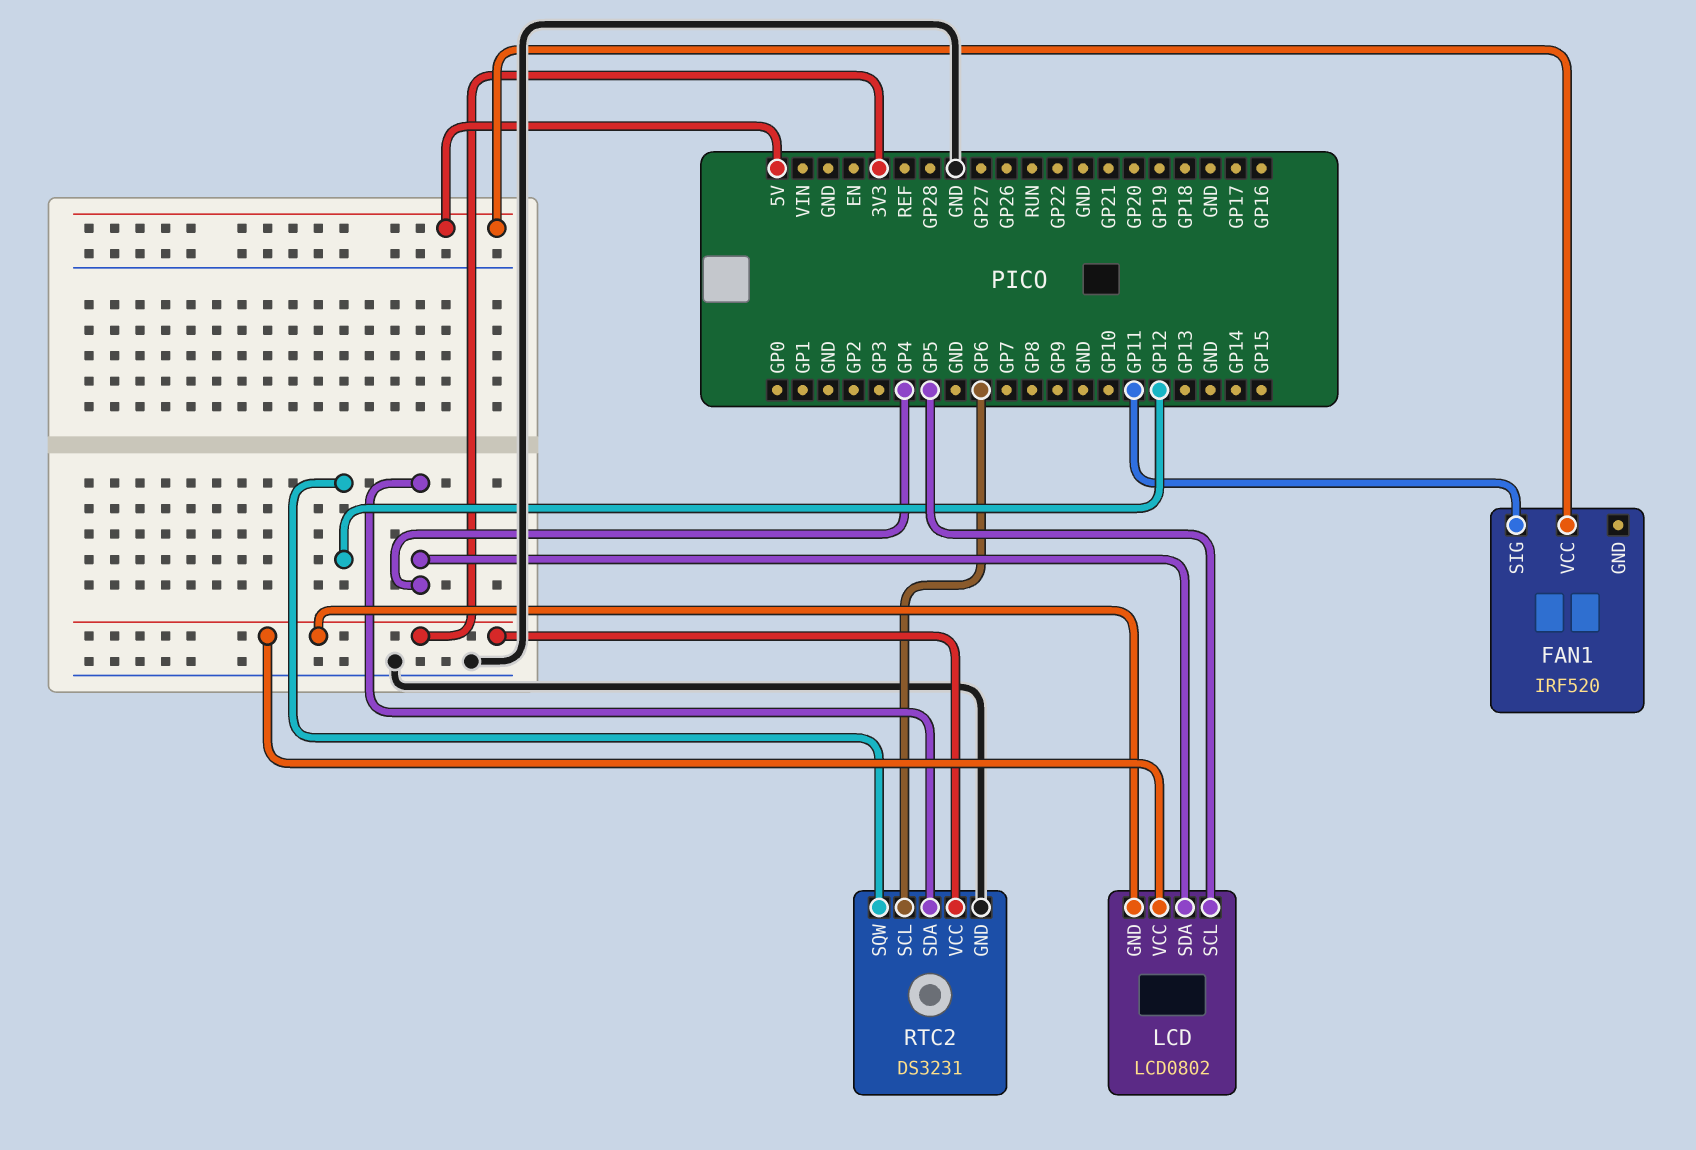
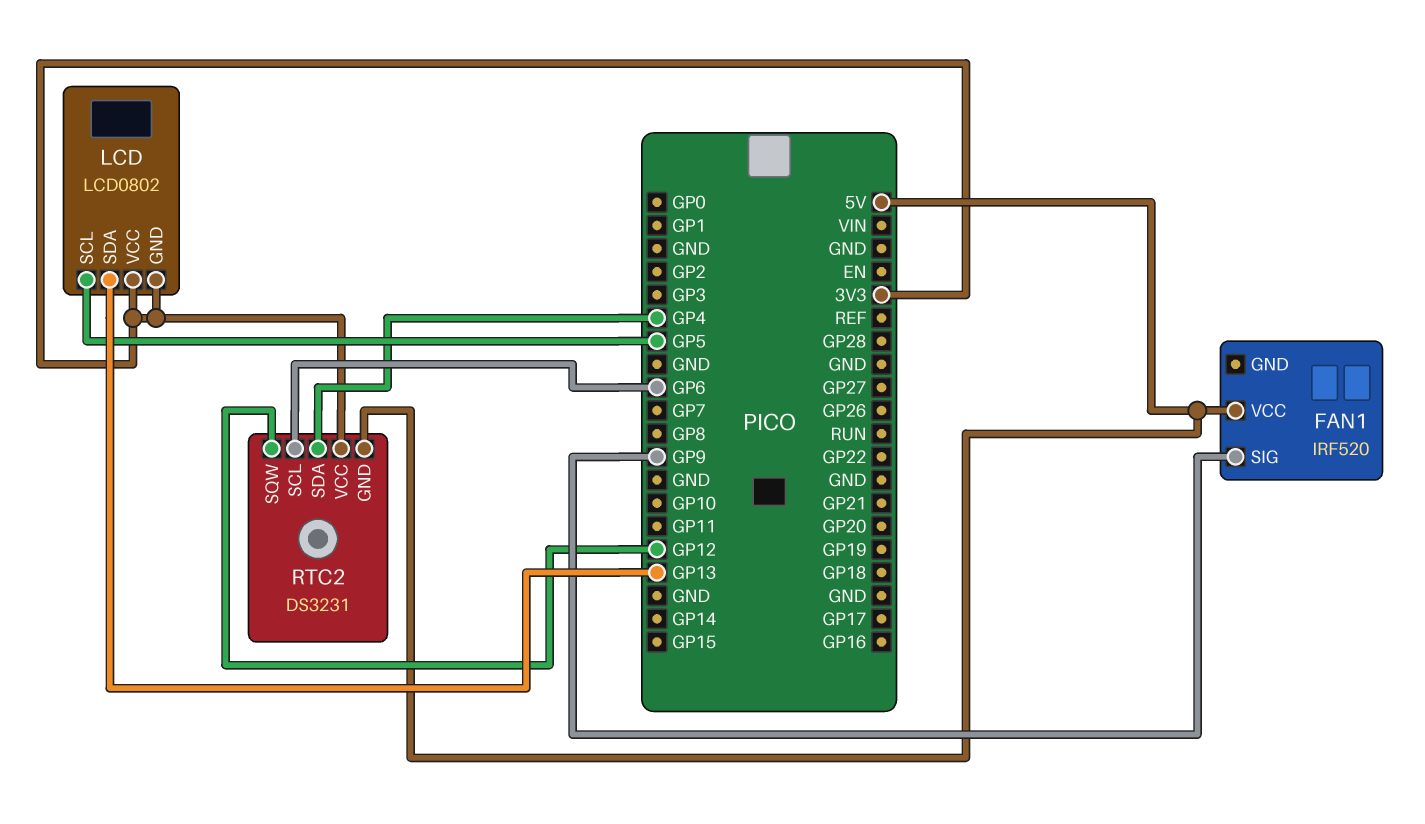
FAN1 pin SIG: GP11 -> GP9
LCD pin SDA: GP4 -> GP13
RTC2 pin GND: GND -> 5V

